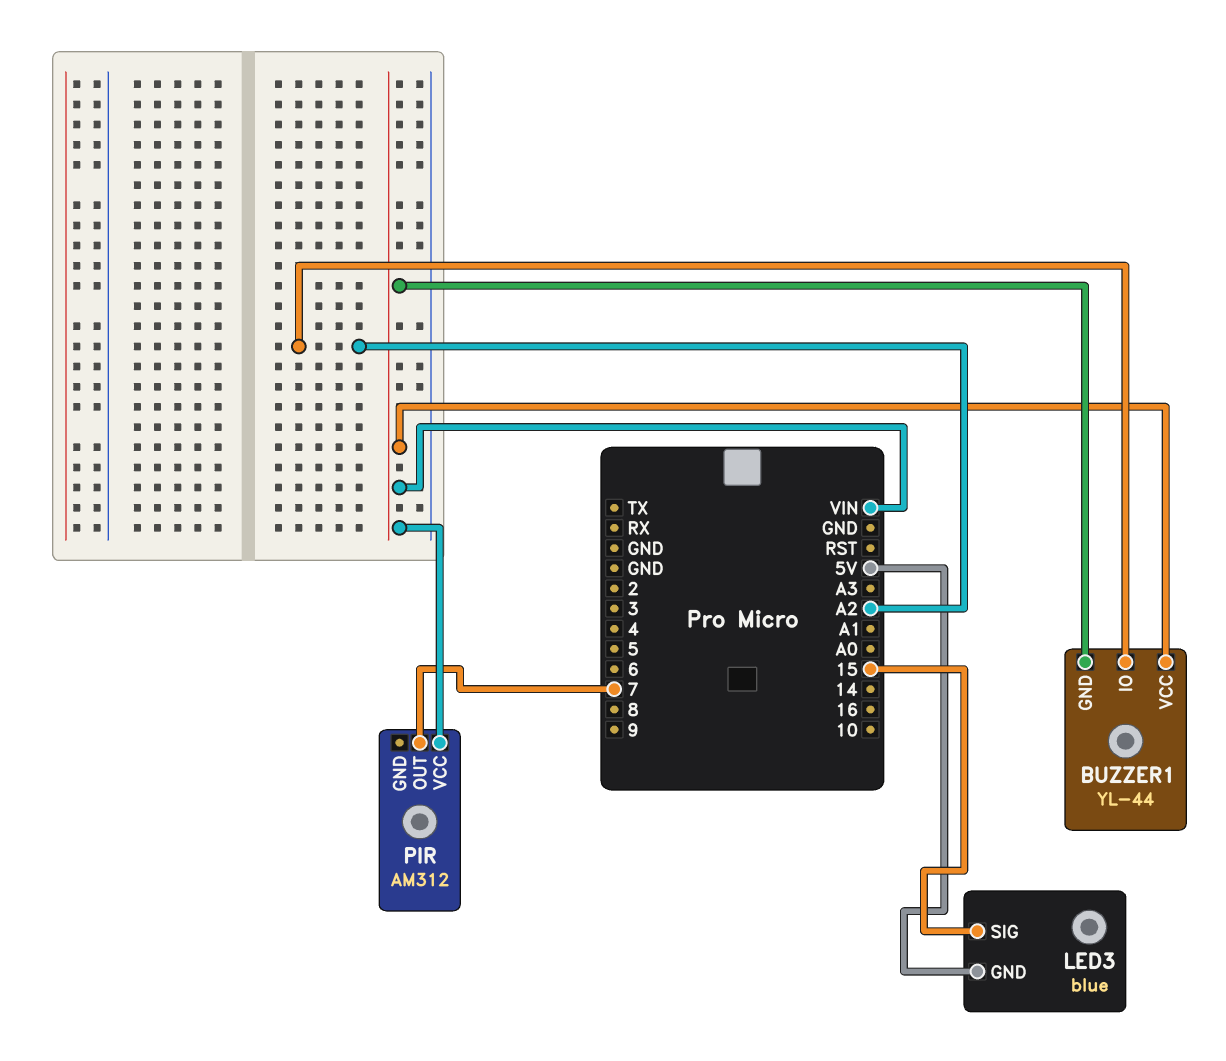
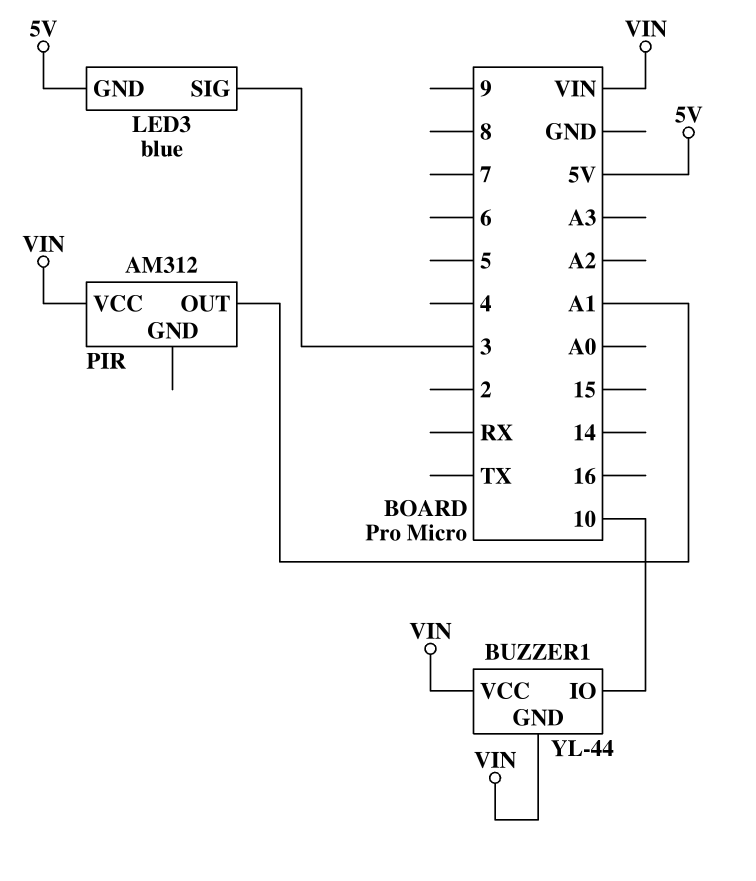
BUZZER1 pin IO: A2 -> 10
LED3 pin SIG: 15 -> 3
PIR pin OUT: 7 -> A1

